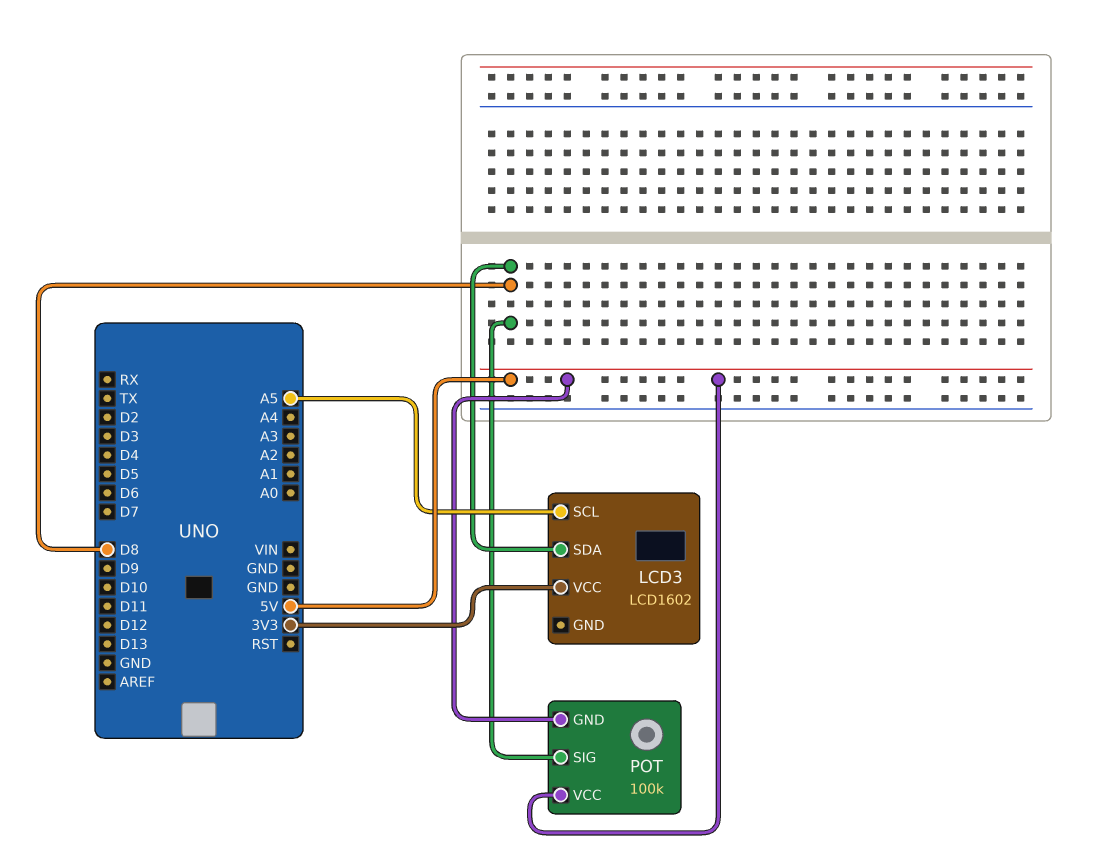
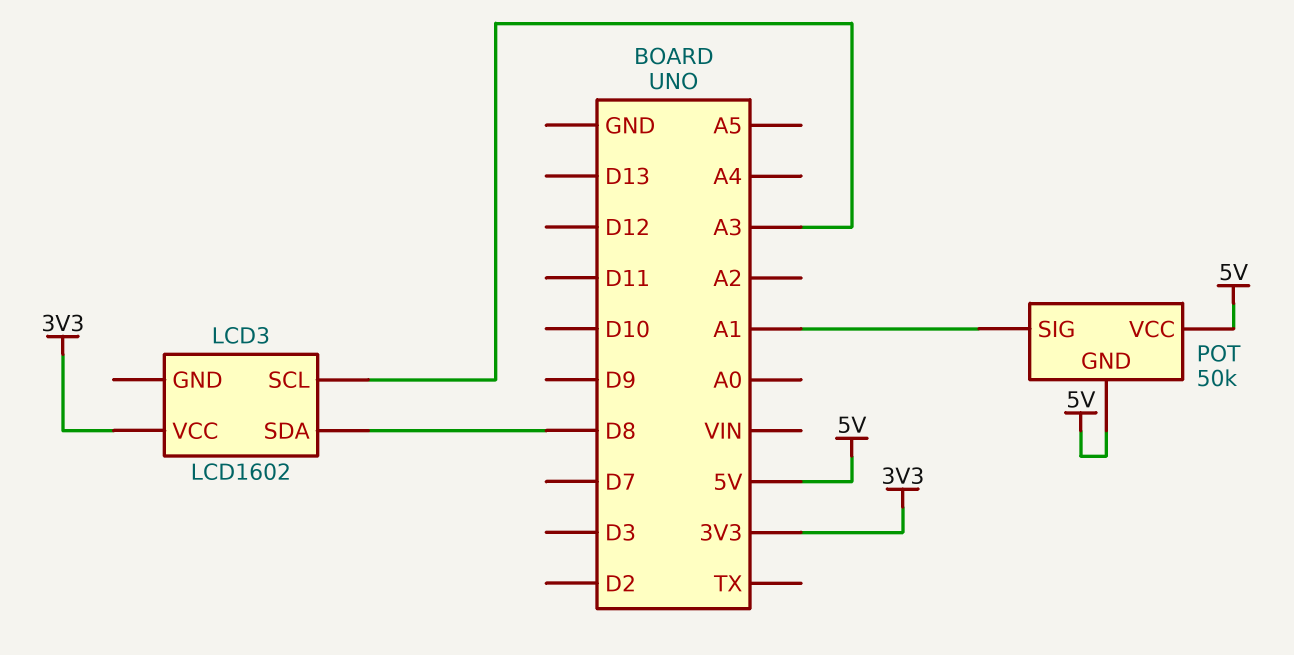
LCD3 pin SCL: A5 -> A3
POT: 100k -> 50k
POT pin SIG: D8 -> A1

